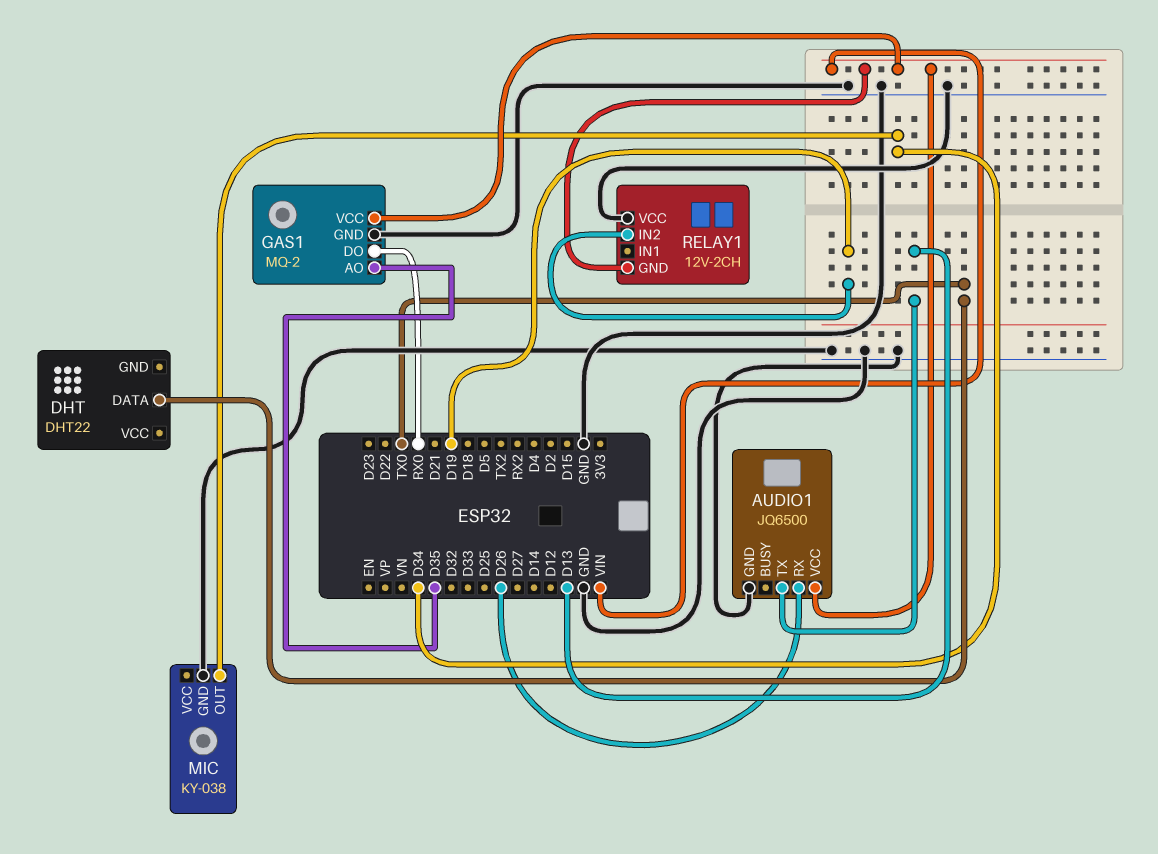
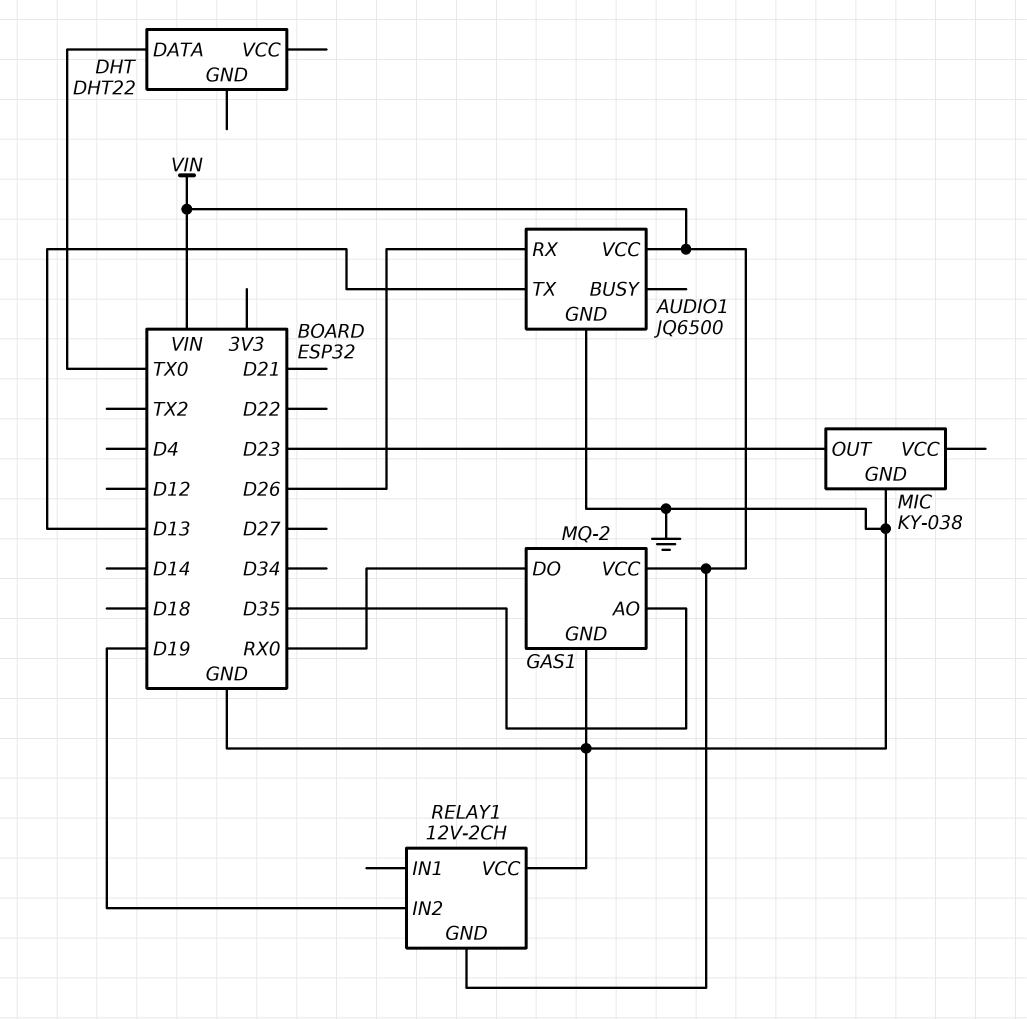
MIC pin OUT: D34 -> D23

